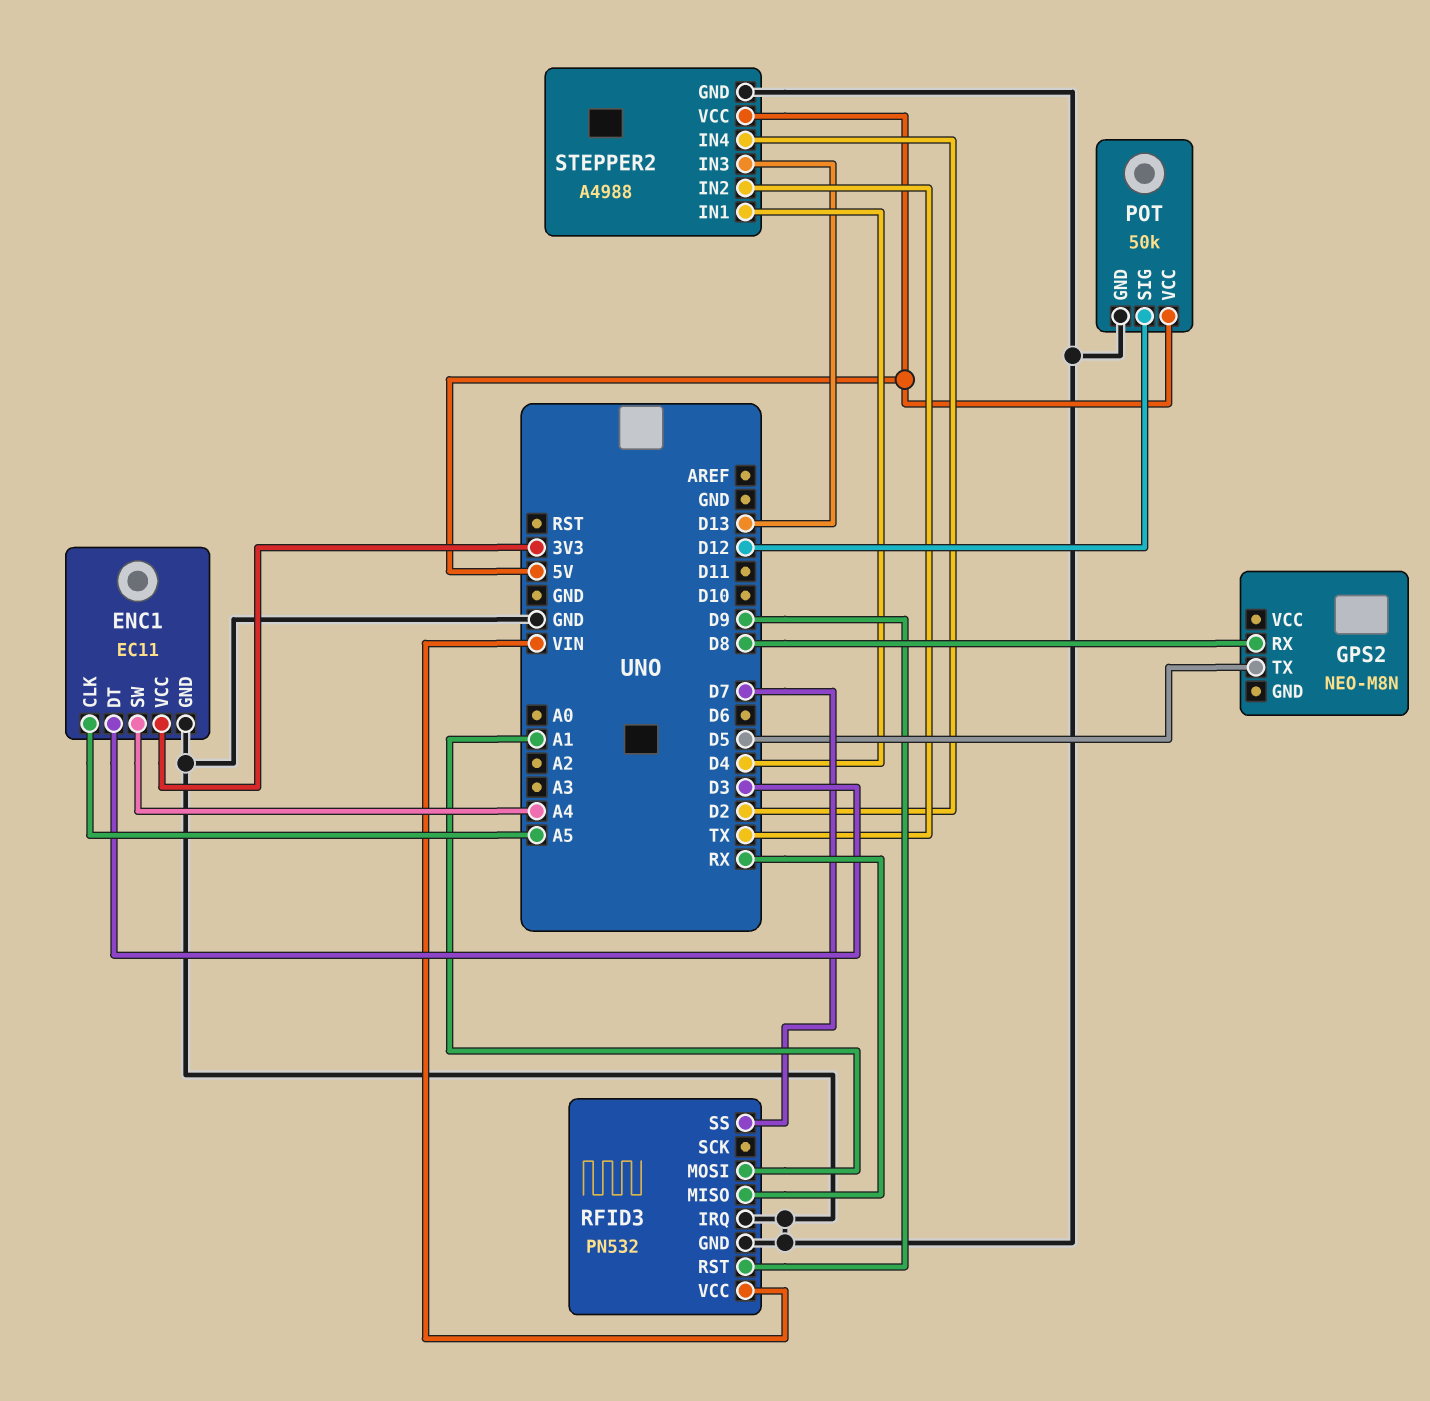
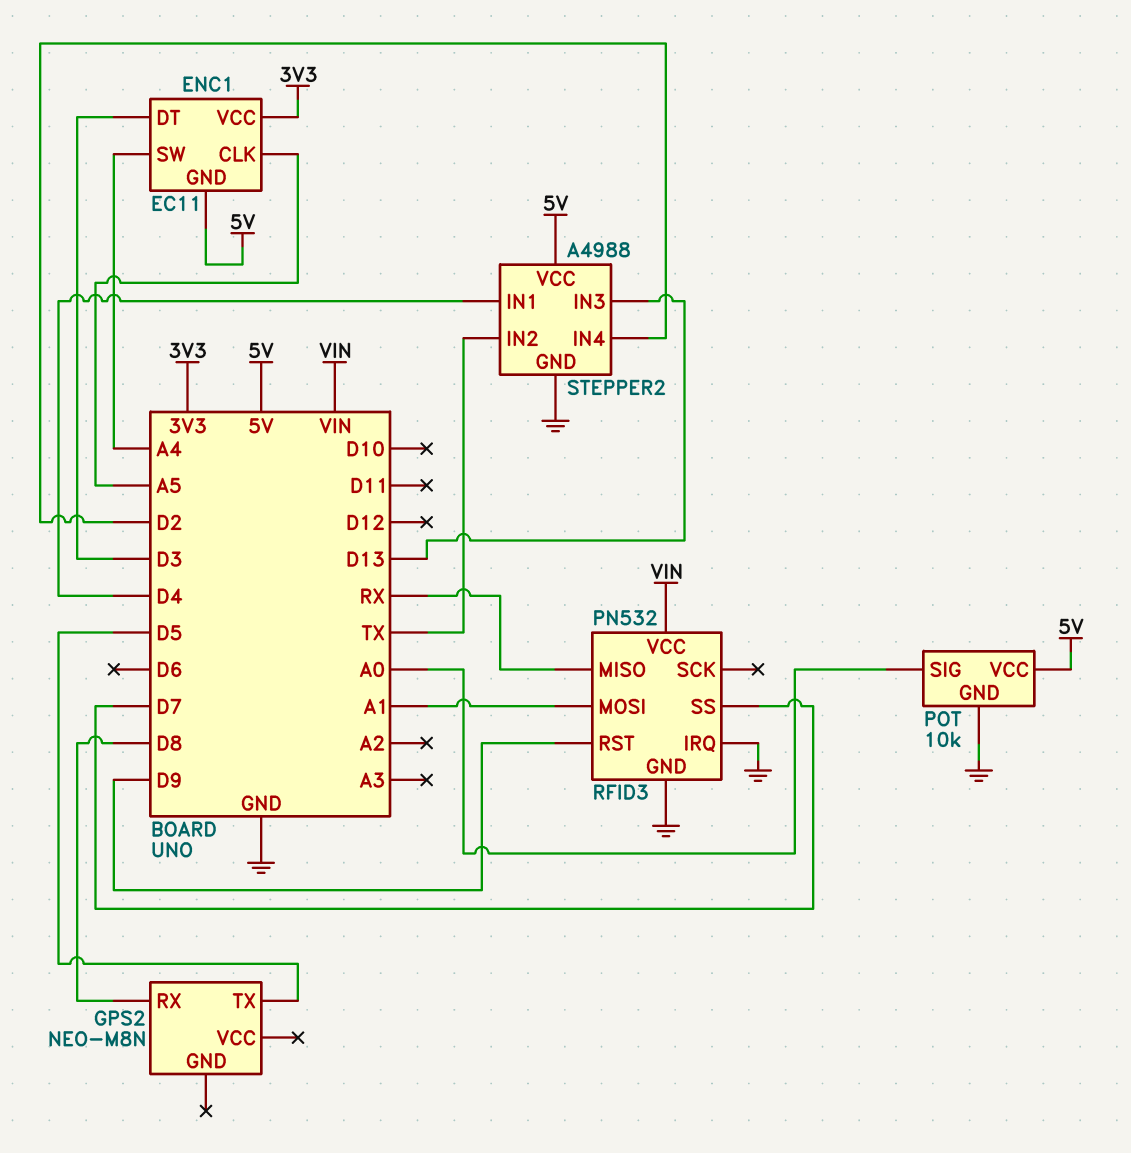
ENC1 pin GND: GND -> 5V
POT: 50k -> 10k
POT pin SIG: D12 -> A0

